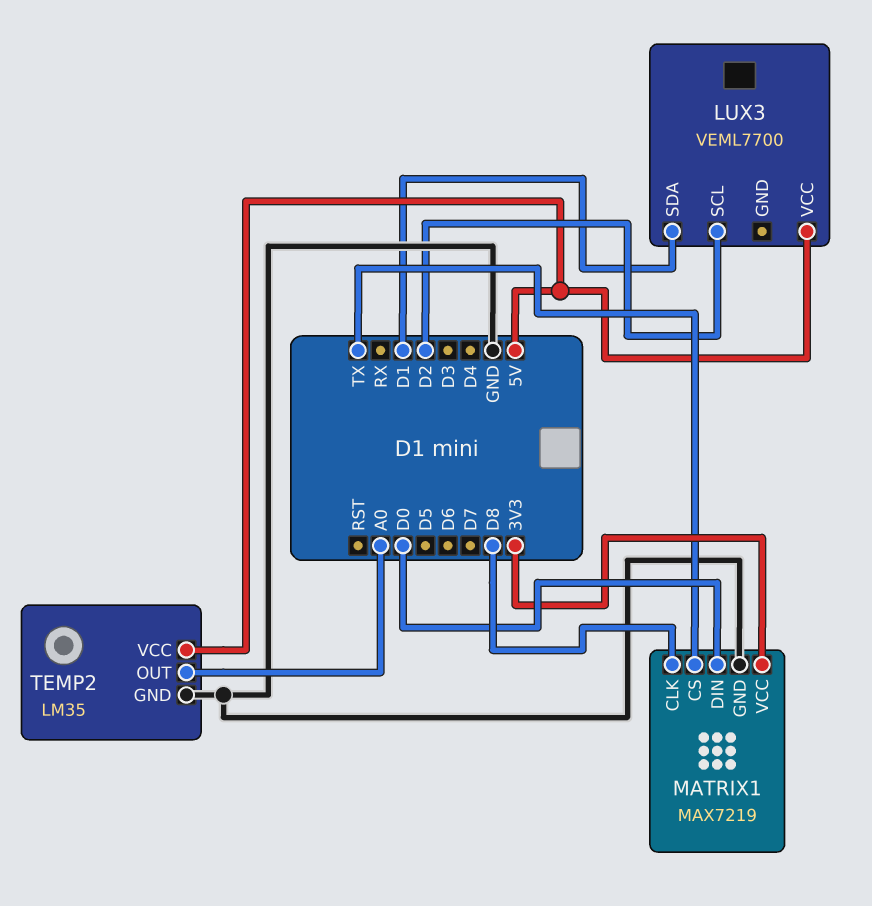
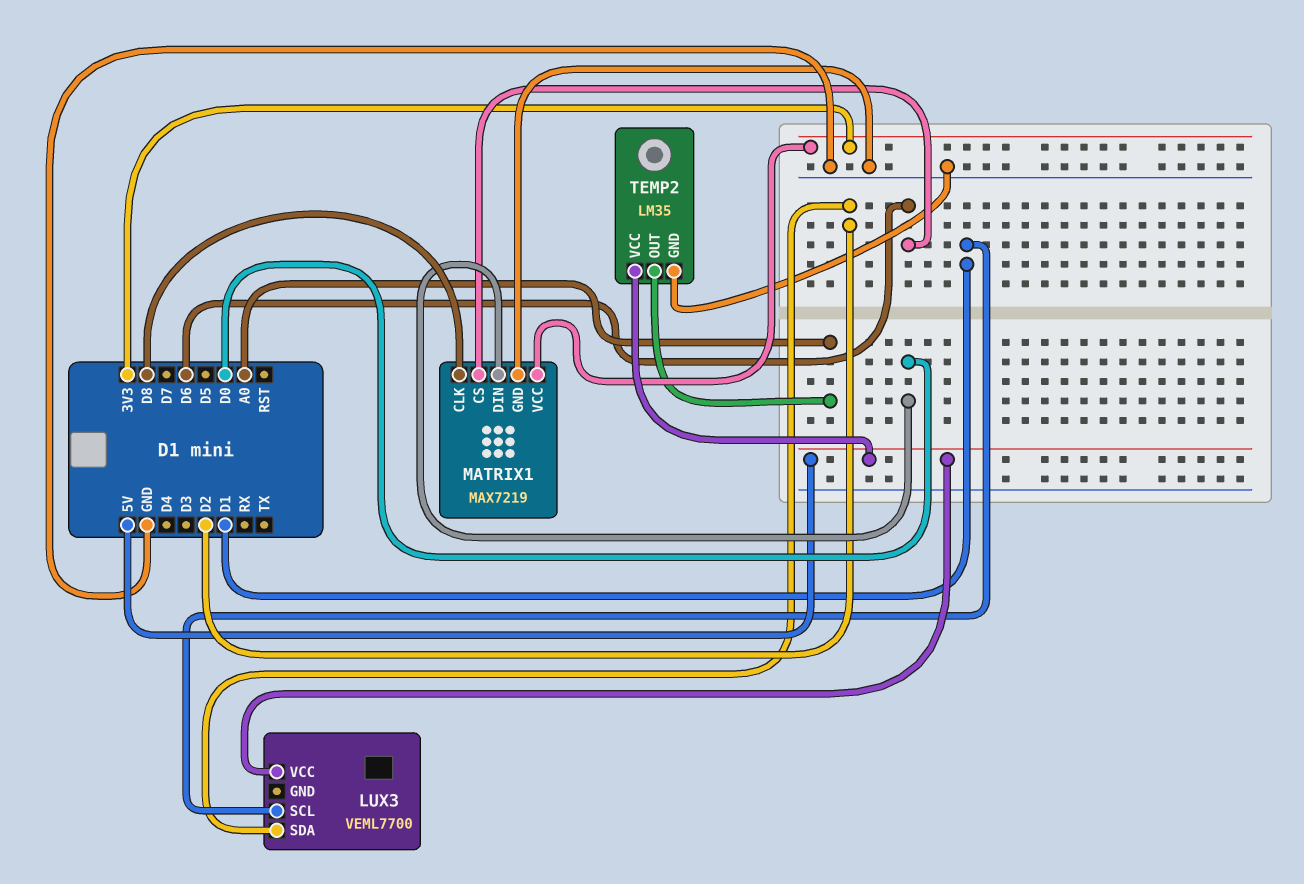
LUX3 pin SCL: D2 -> D1
LUX3 pin SDA: D1 -> D2
MATRIX1 pin CS: TX -> D6

